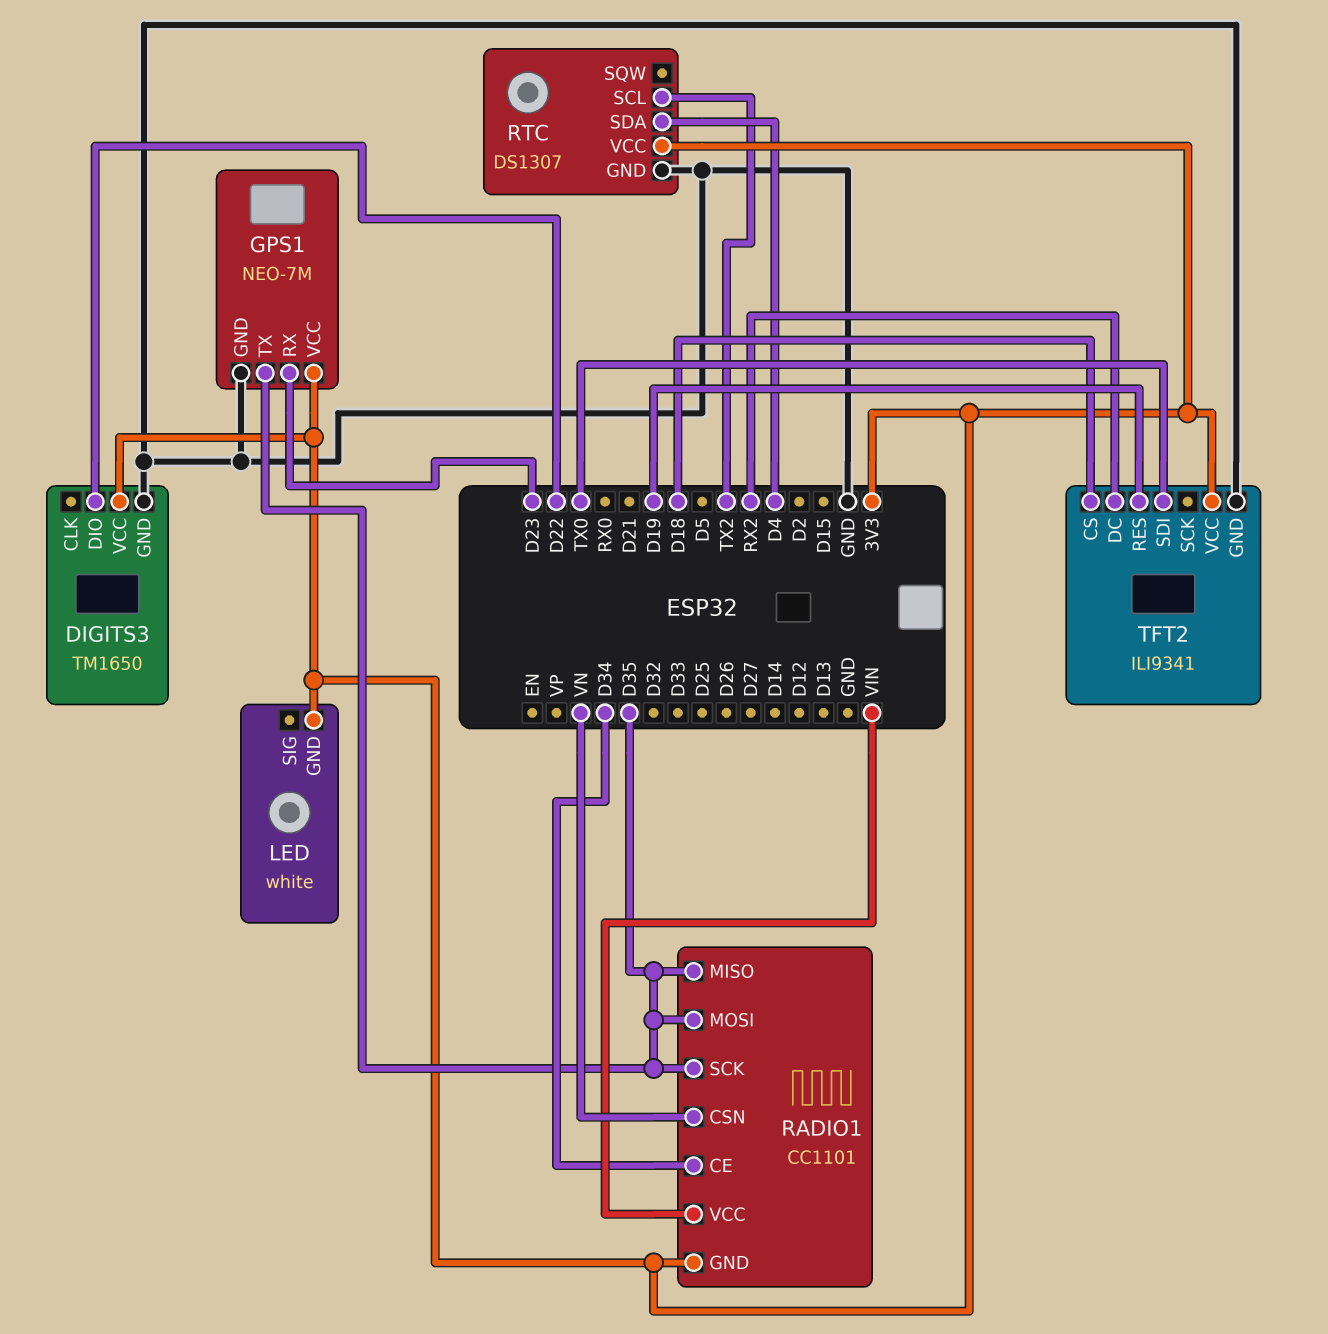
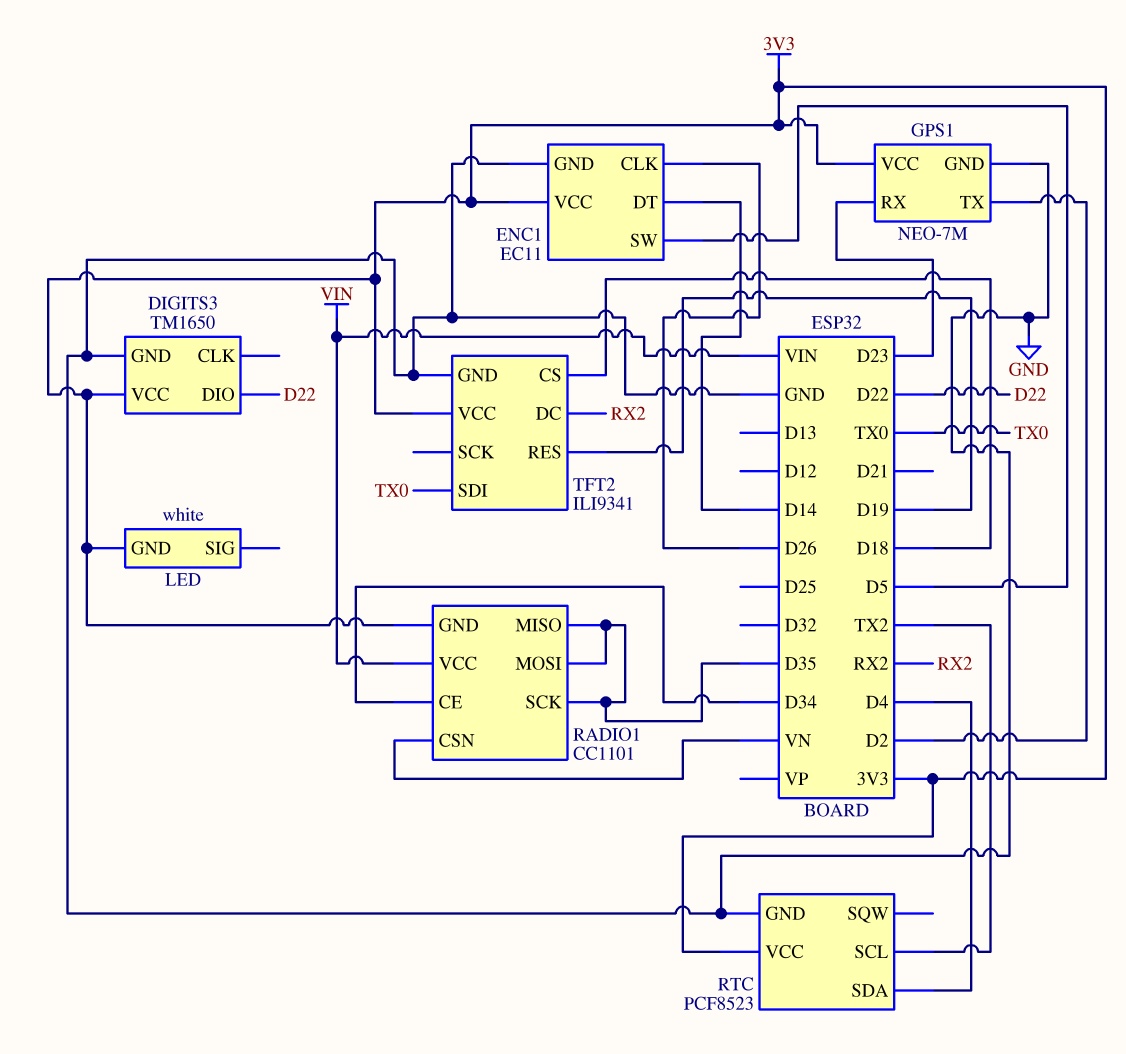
ENC1: none -> EC11
ENC1 pin CLK: none -> D26
ENC1 pin DT: none -> D14
ENC1 pin GND: none -> GND
ENC1 pin SW: none -> D5
ENC1 pin VCC: none -> 3V3
GPS1 pin TX: D35 -> D2
RTC: DS1307 -> PCF8523

